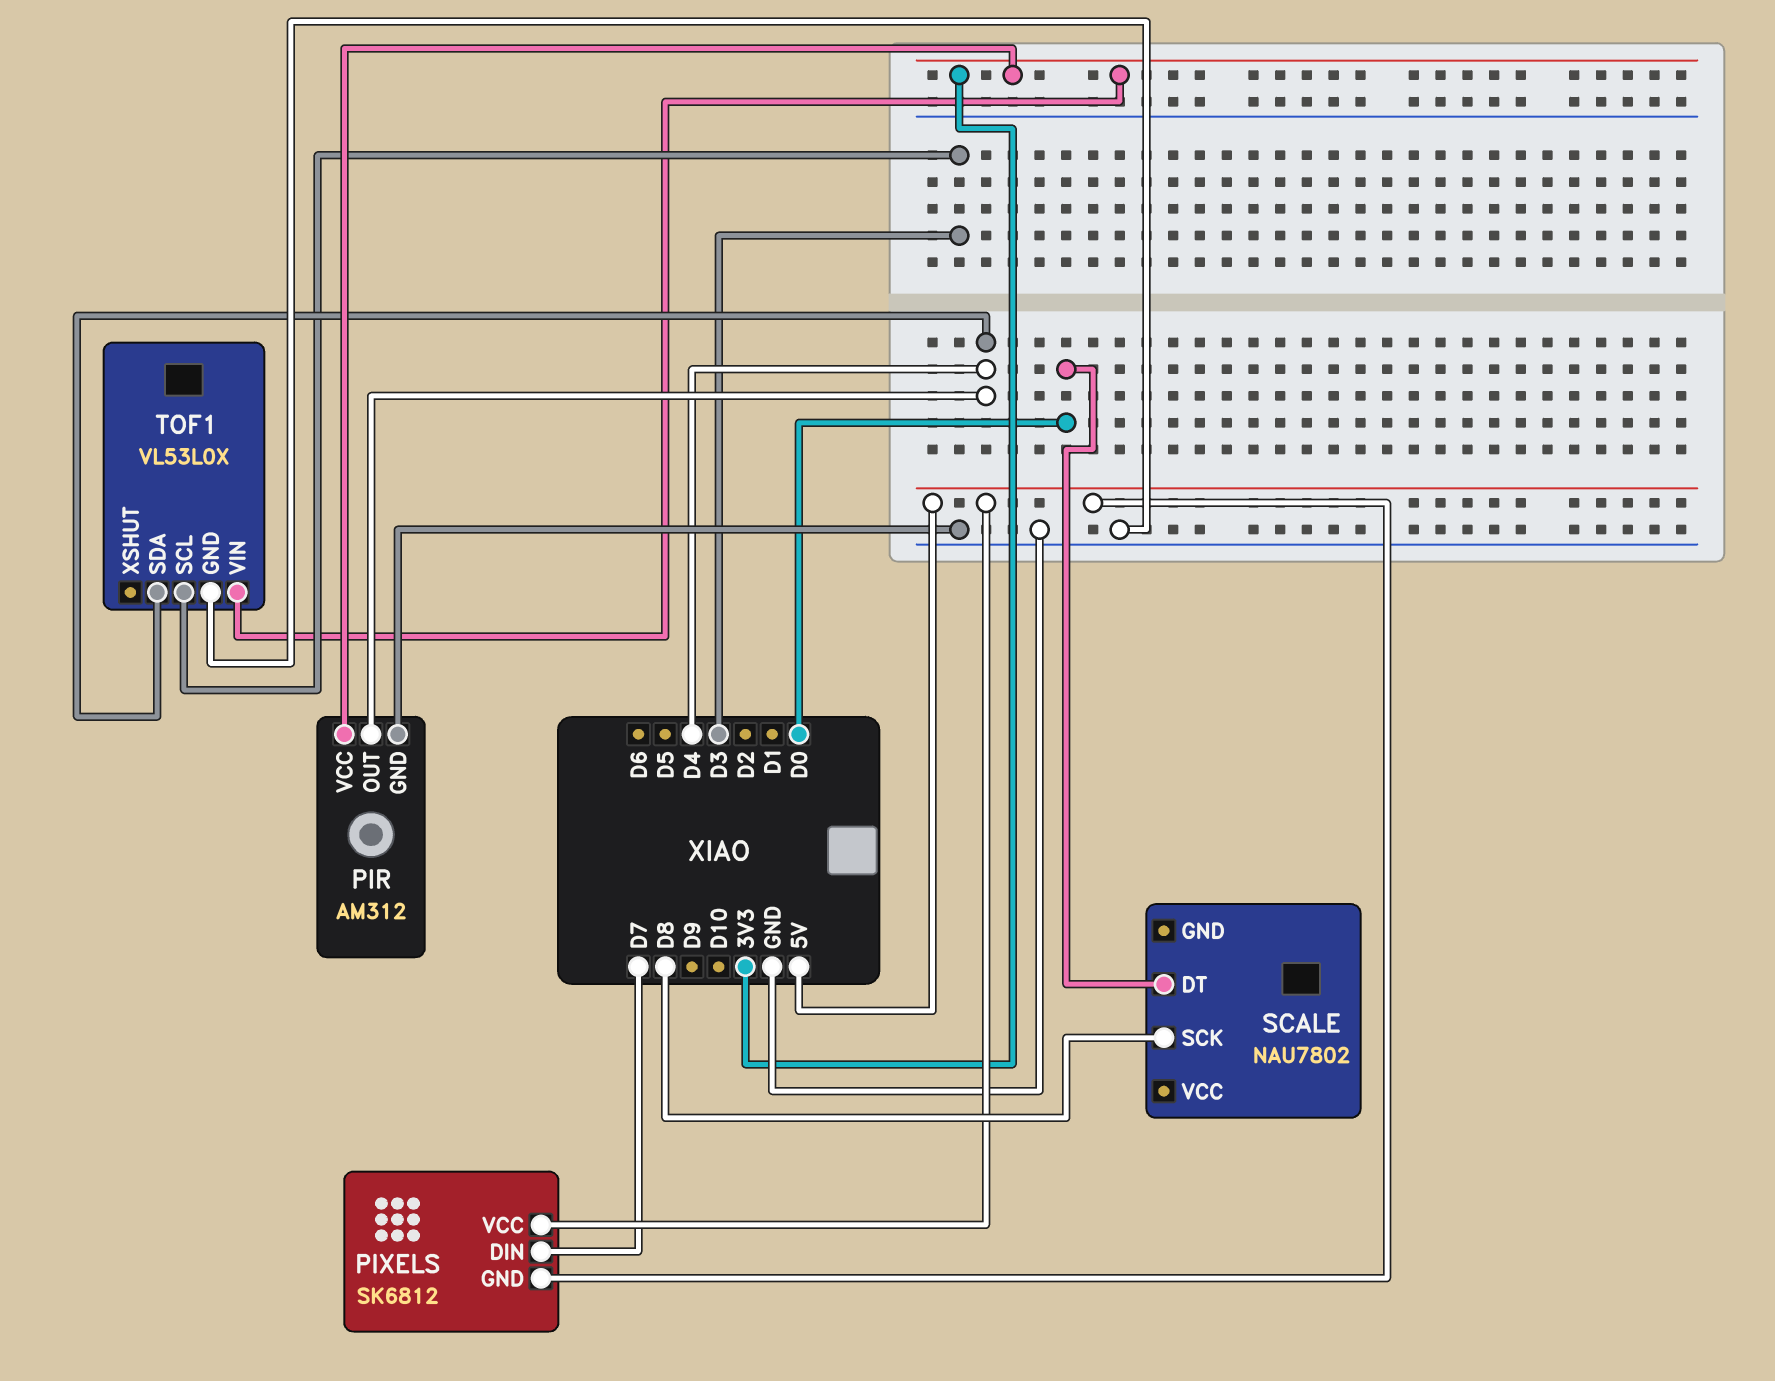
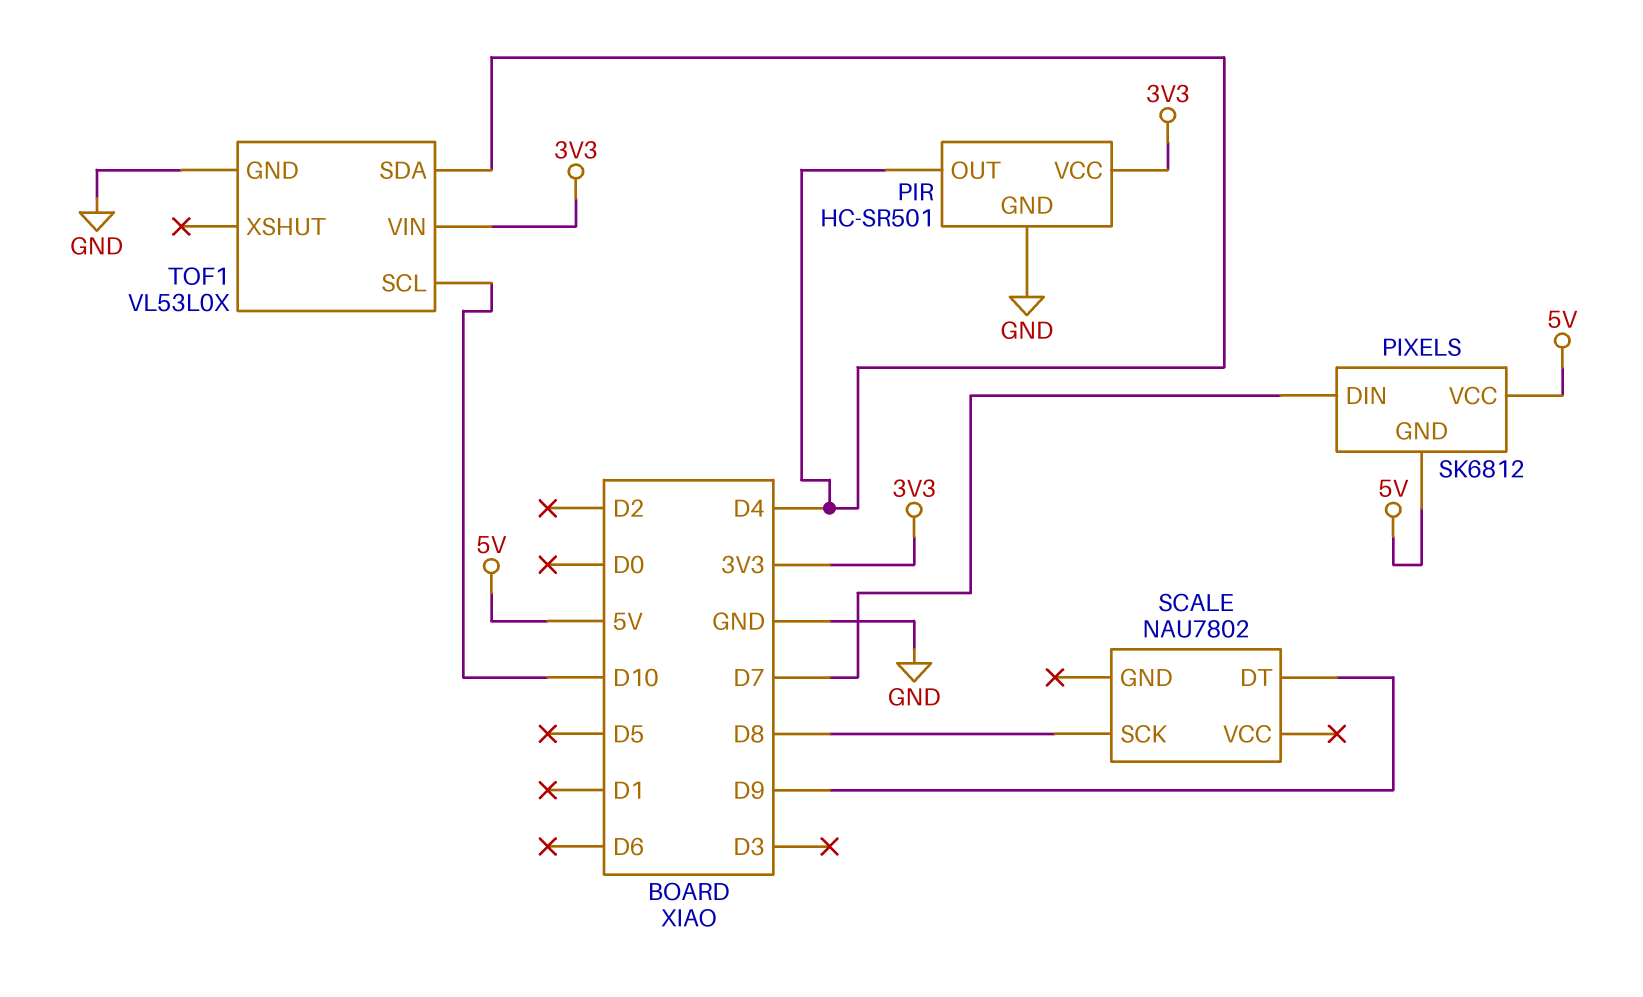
PIR: AM312 -> HC-SR501
SCALE pin DT: D0 -> D9
TOF1 pin SCL: D3 -> D10

